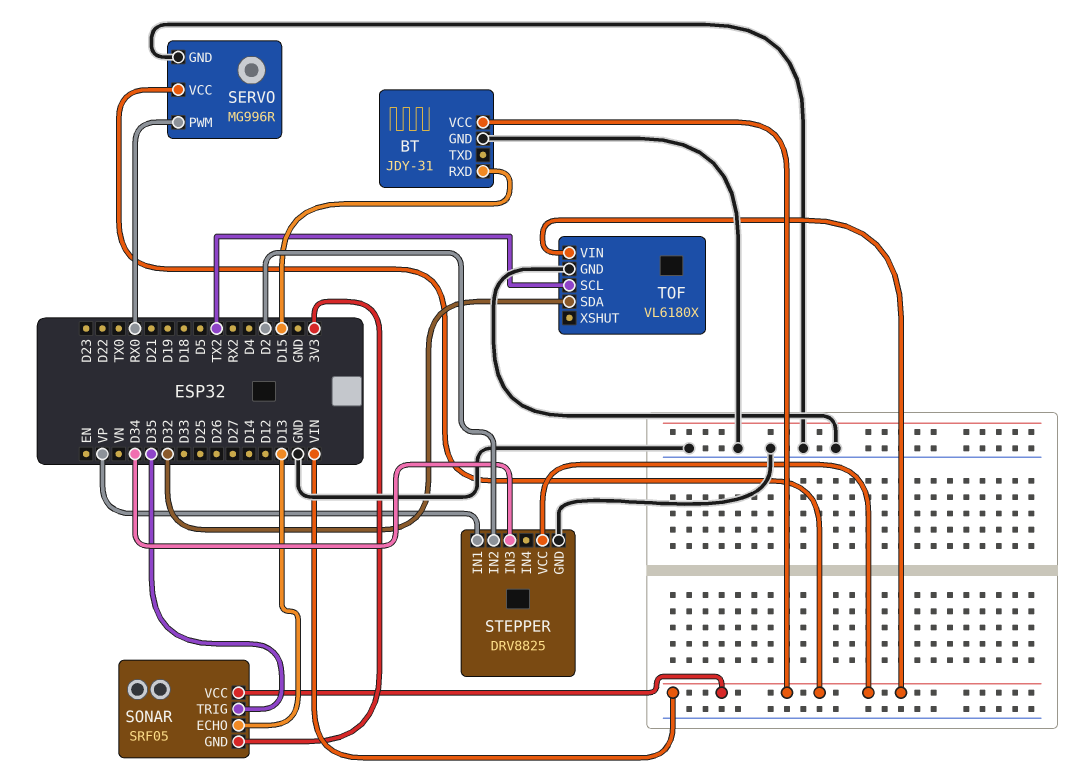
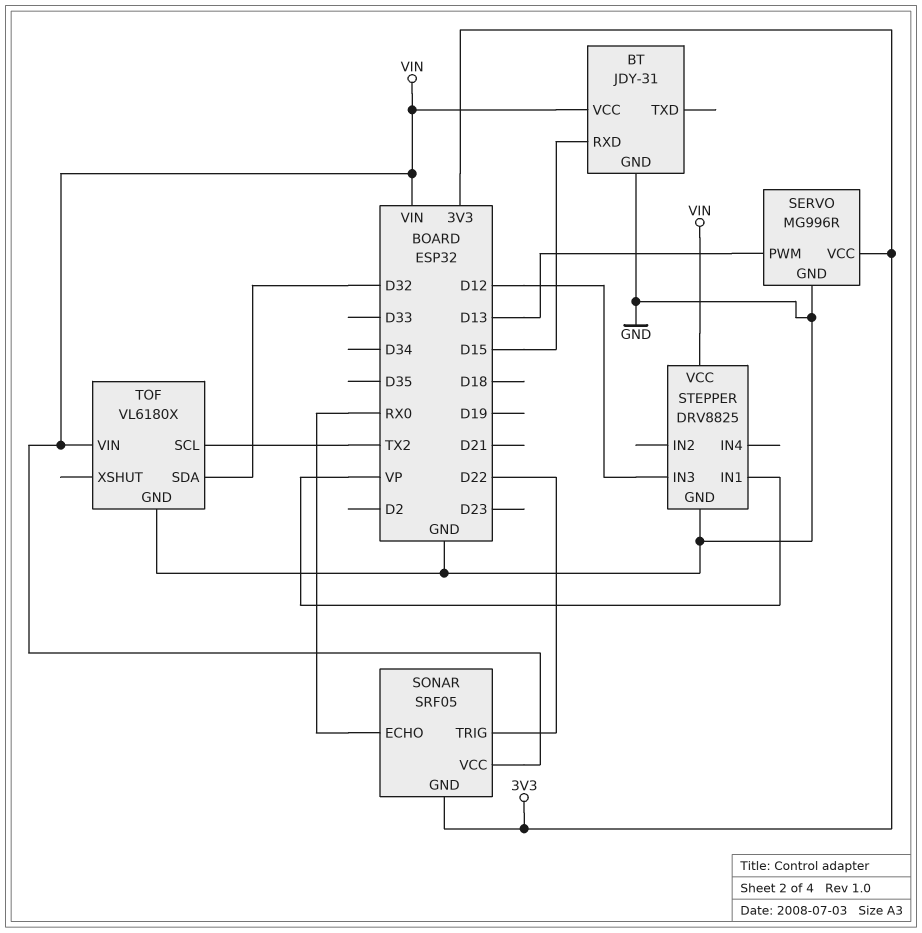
SERVO pin PWM: RX0 -> D13
SERVO pin VCC: VIN -> 3V3
SONAR pin ECHO: D13 -> RX0
SONAR pin TRIG: D35 -> D22
STEPPER pin IN2: D2 -> none
STEPPER pin IN3: D34 -> D12

